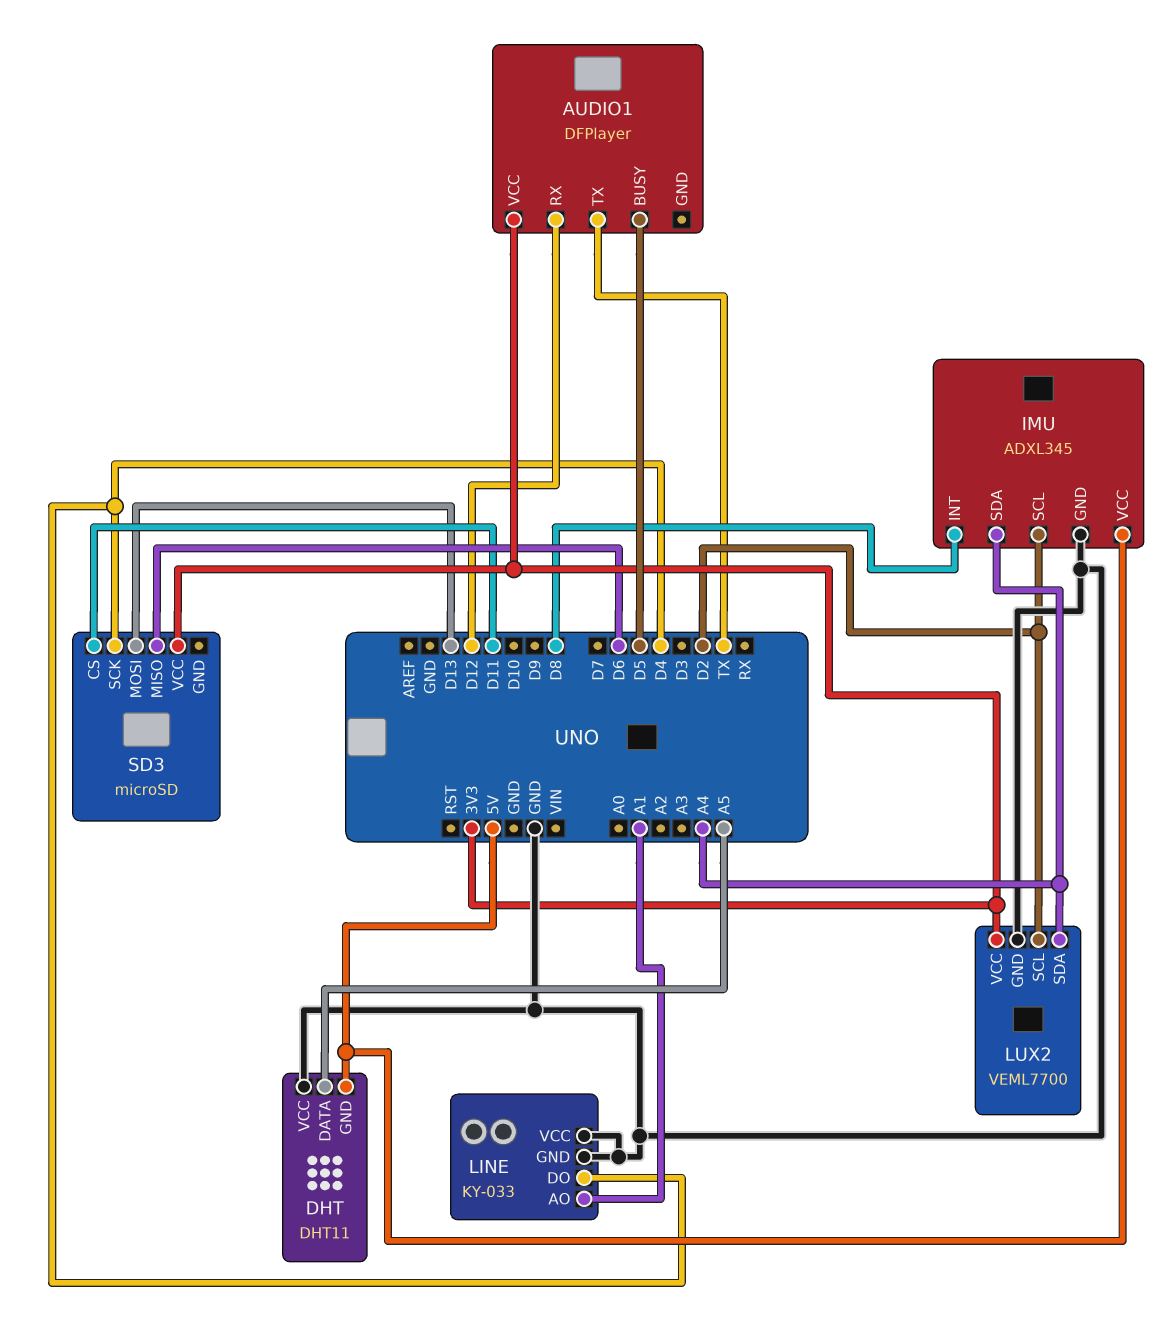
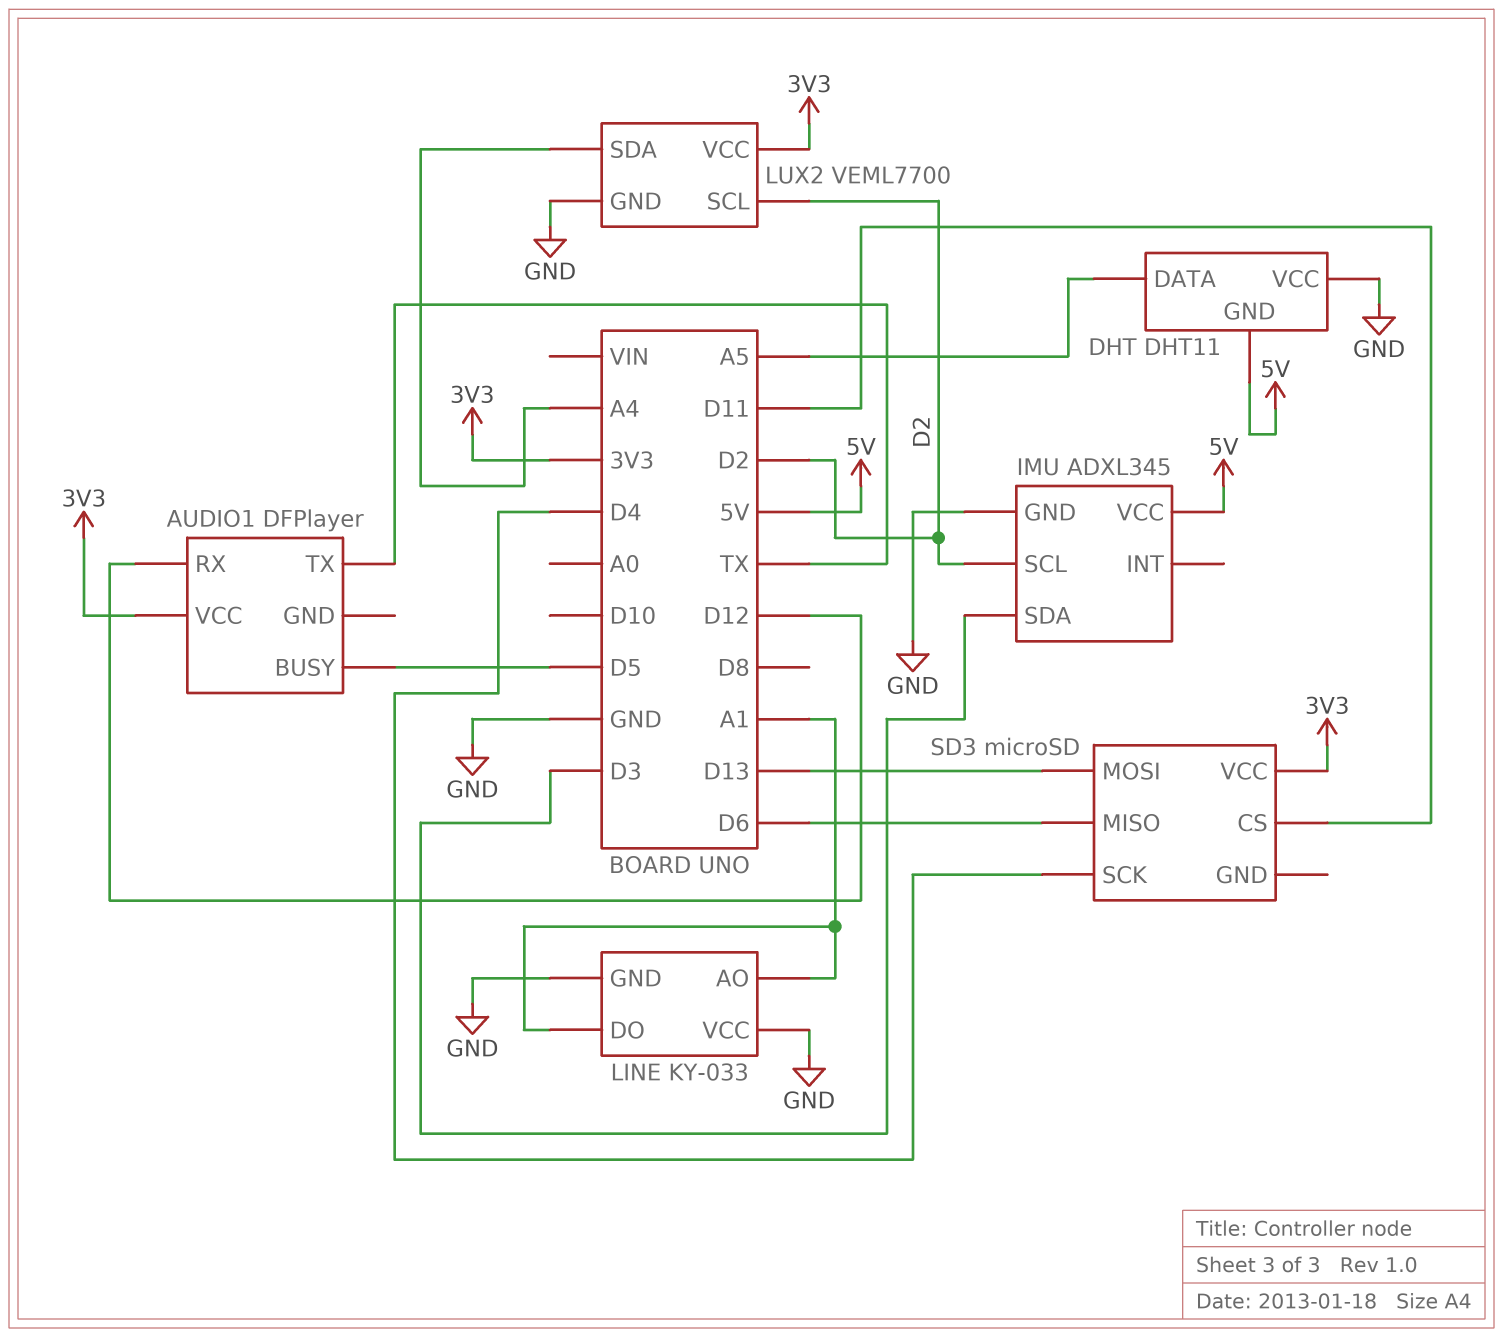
IMU pin INT: D8 -> none
IMU pin SDA: A4 -> D3
LINE pin DO: D4 -> A1

